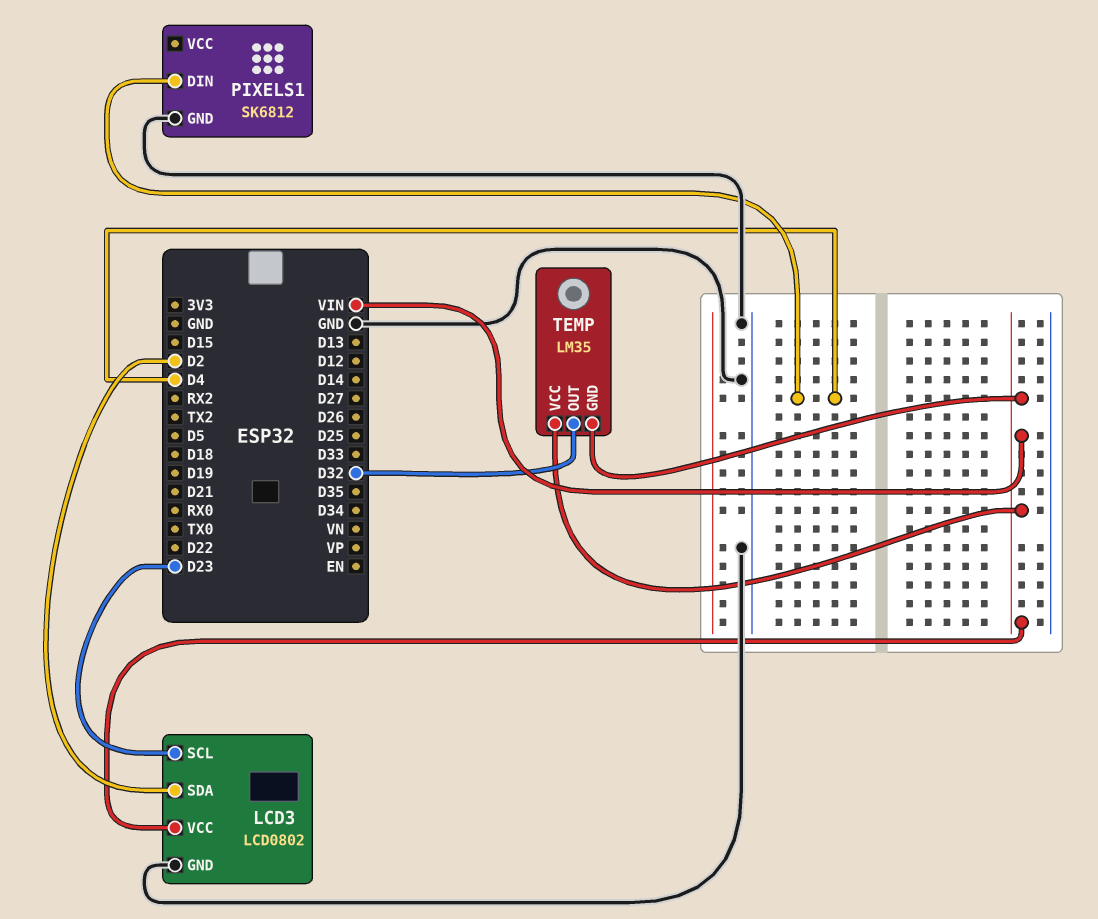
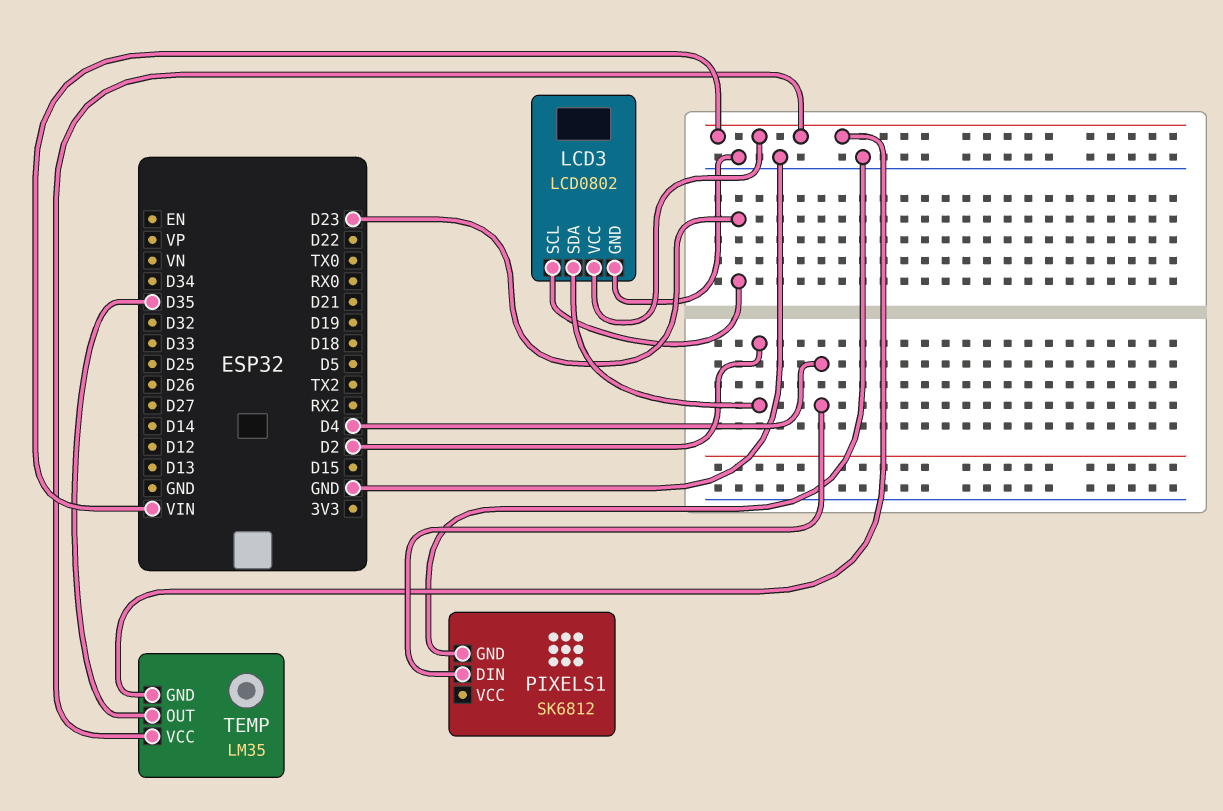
TEMP pin OUT: D32 -> D35

